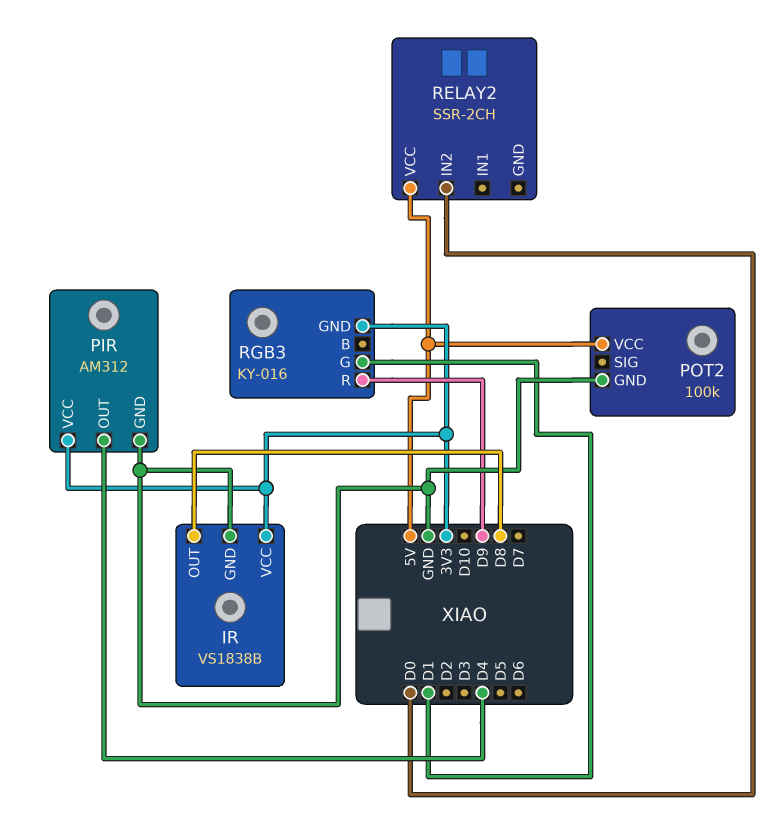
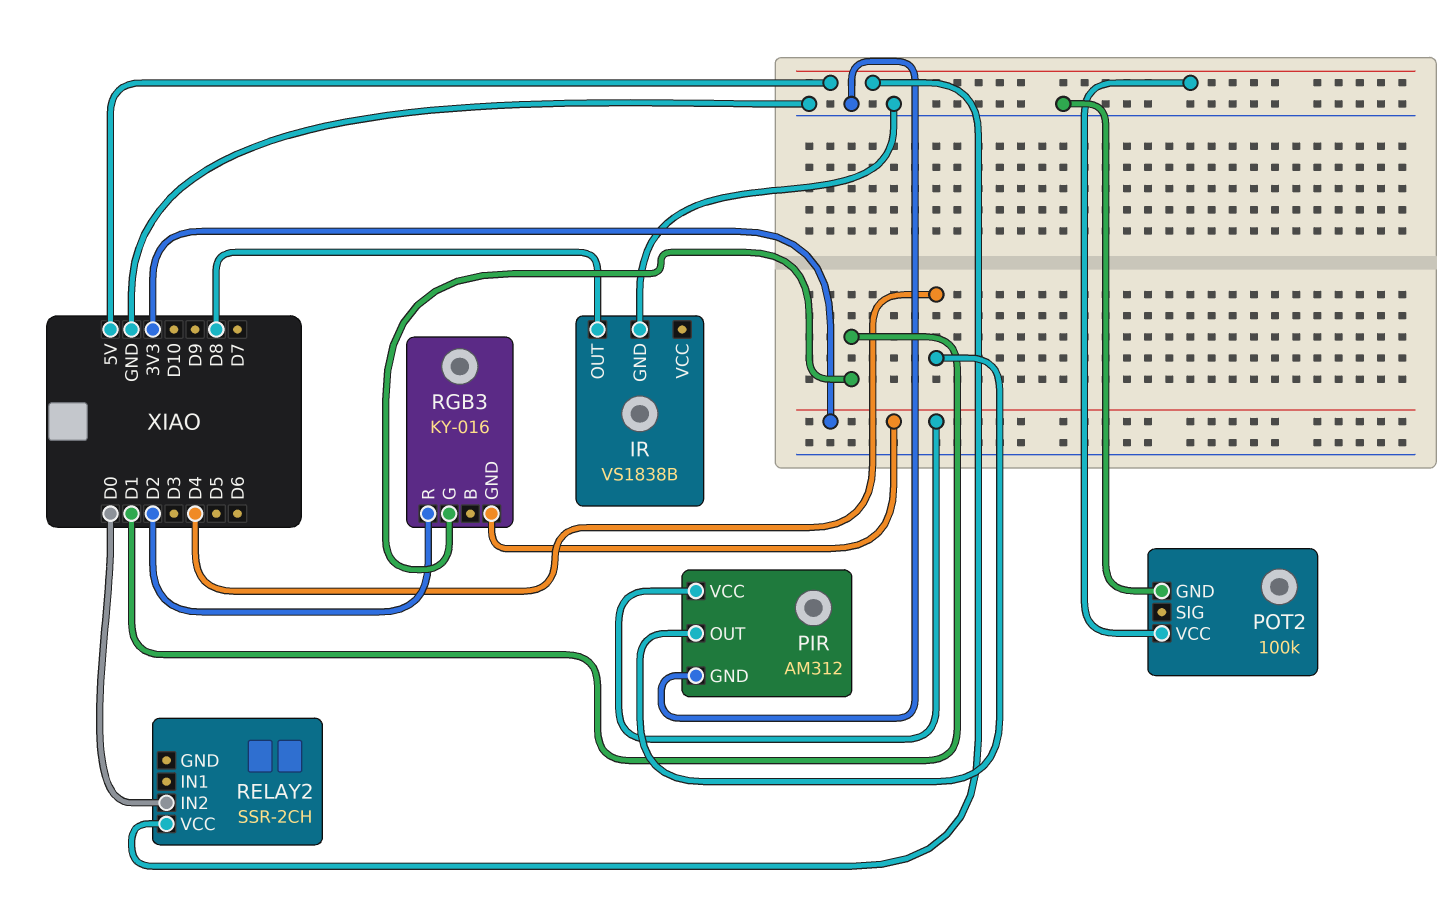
IR pin VCC: 3V3 -> none
RGB3 pin R: D9 -> D2

